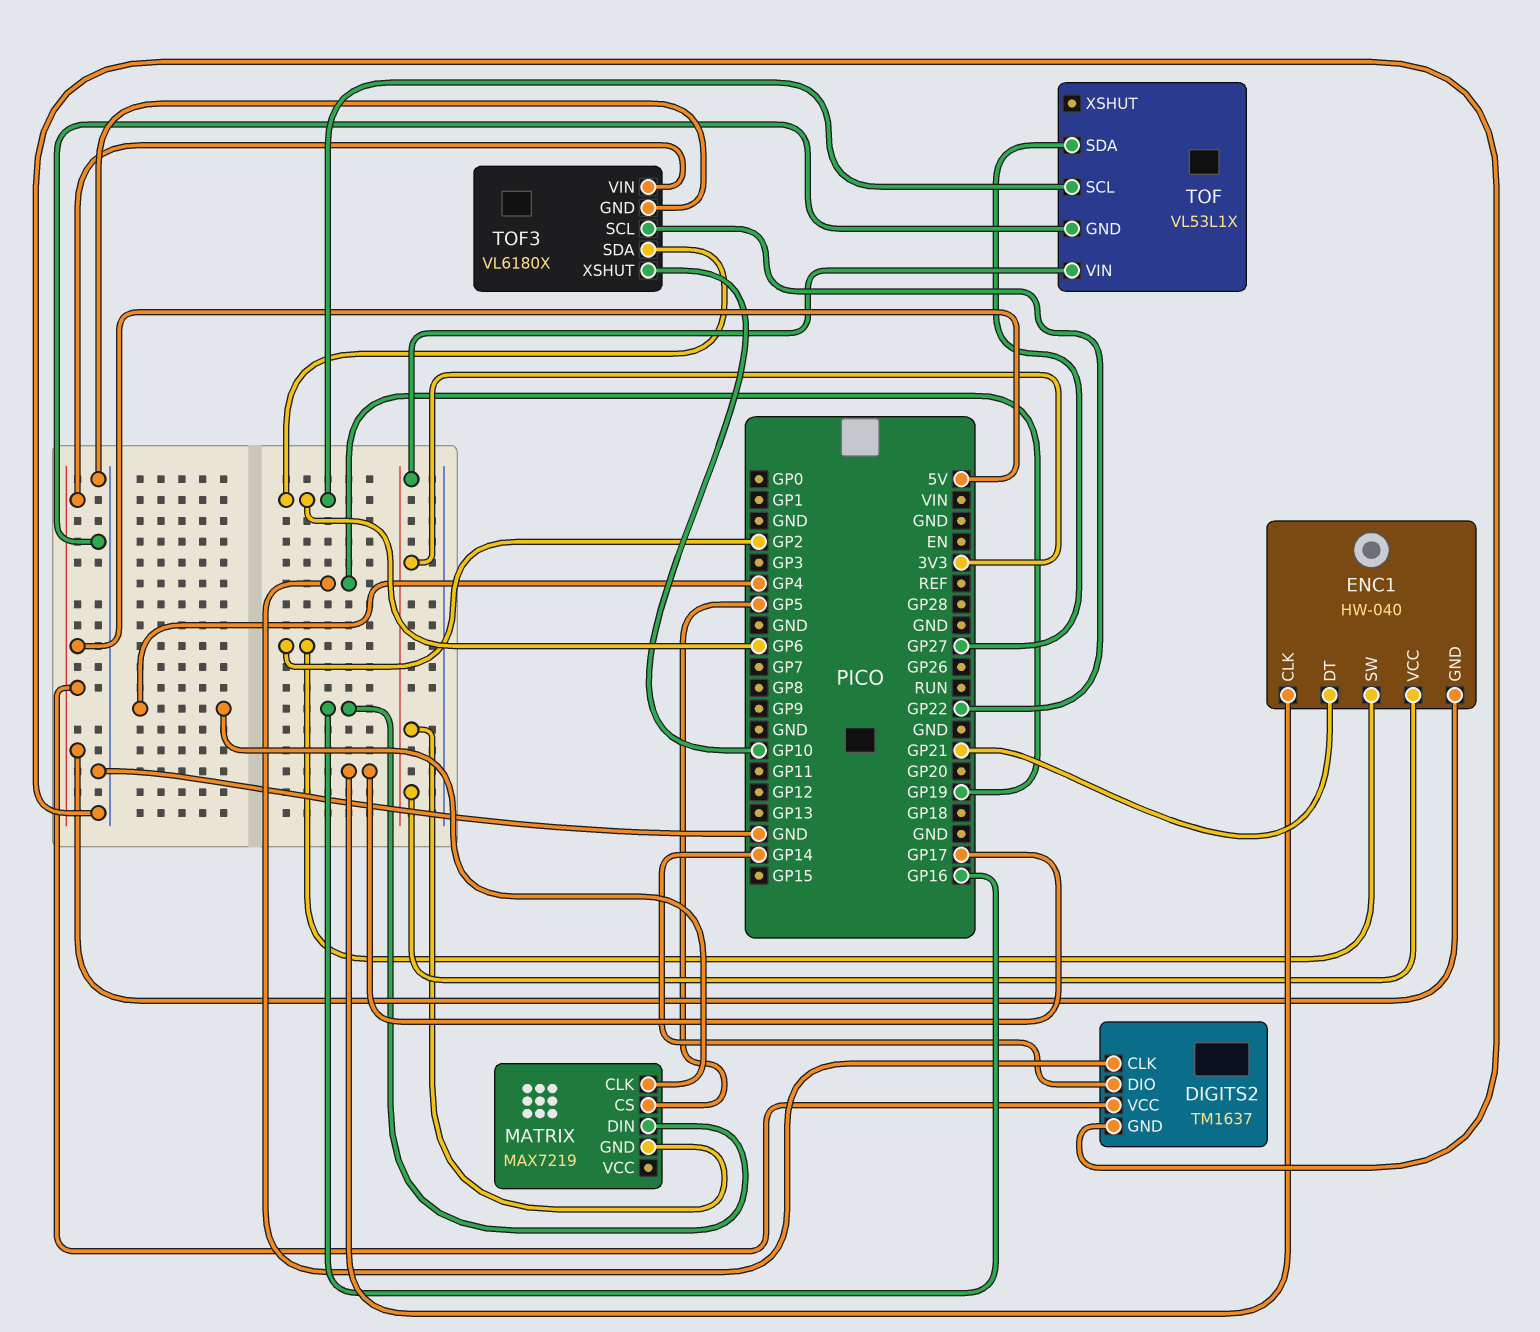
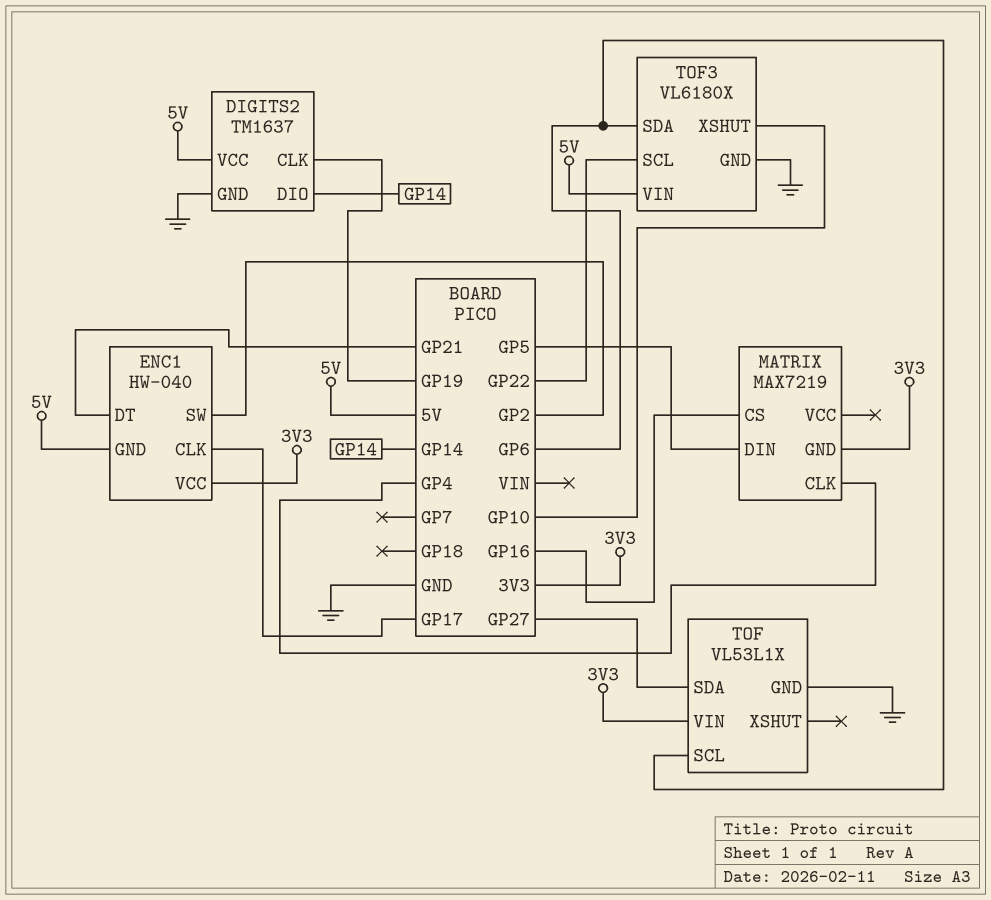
MATRIX pin CS: GP5 -> GP16
MATRIX pin DIN: GP16 -> GP5

